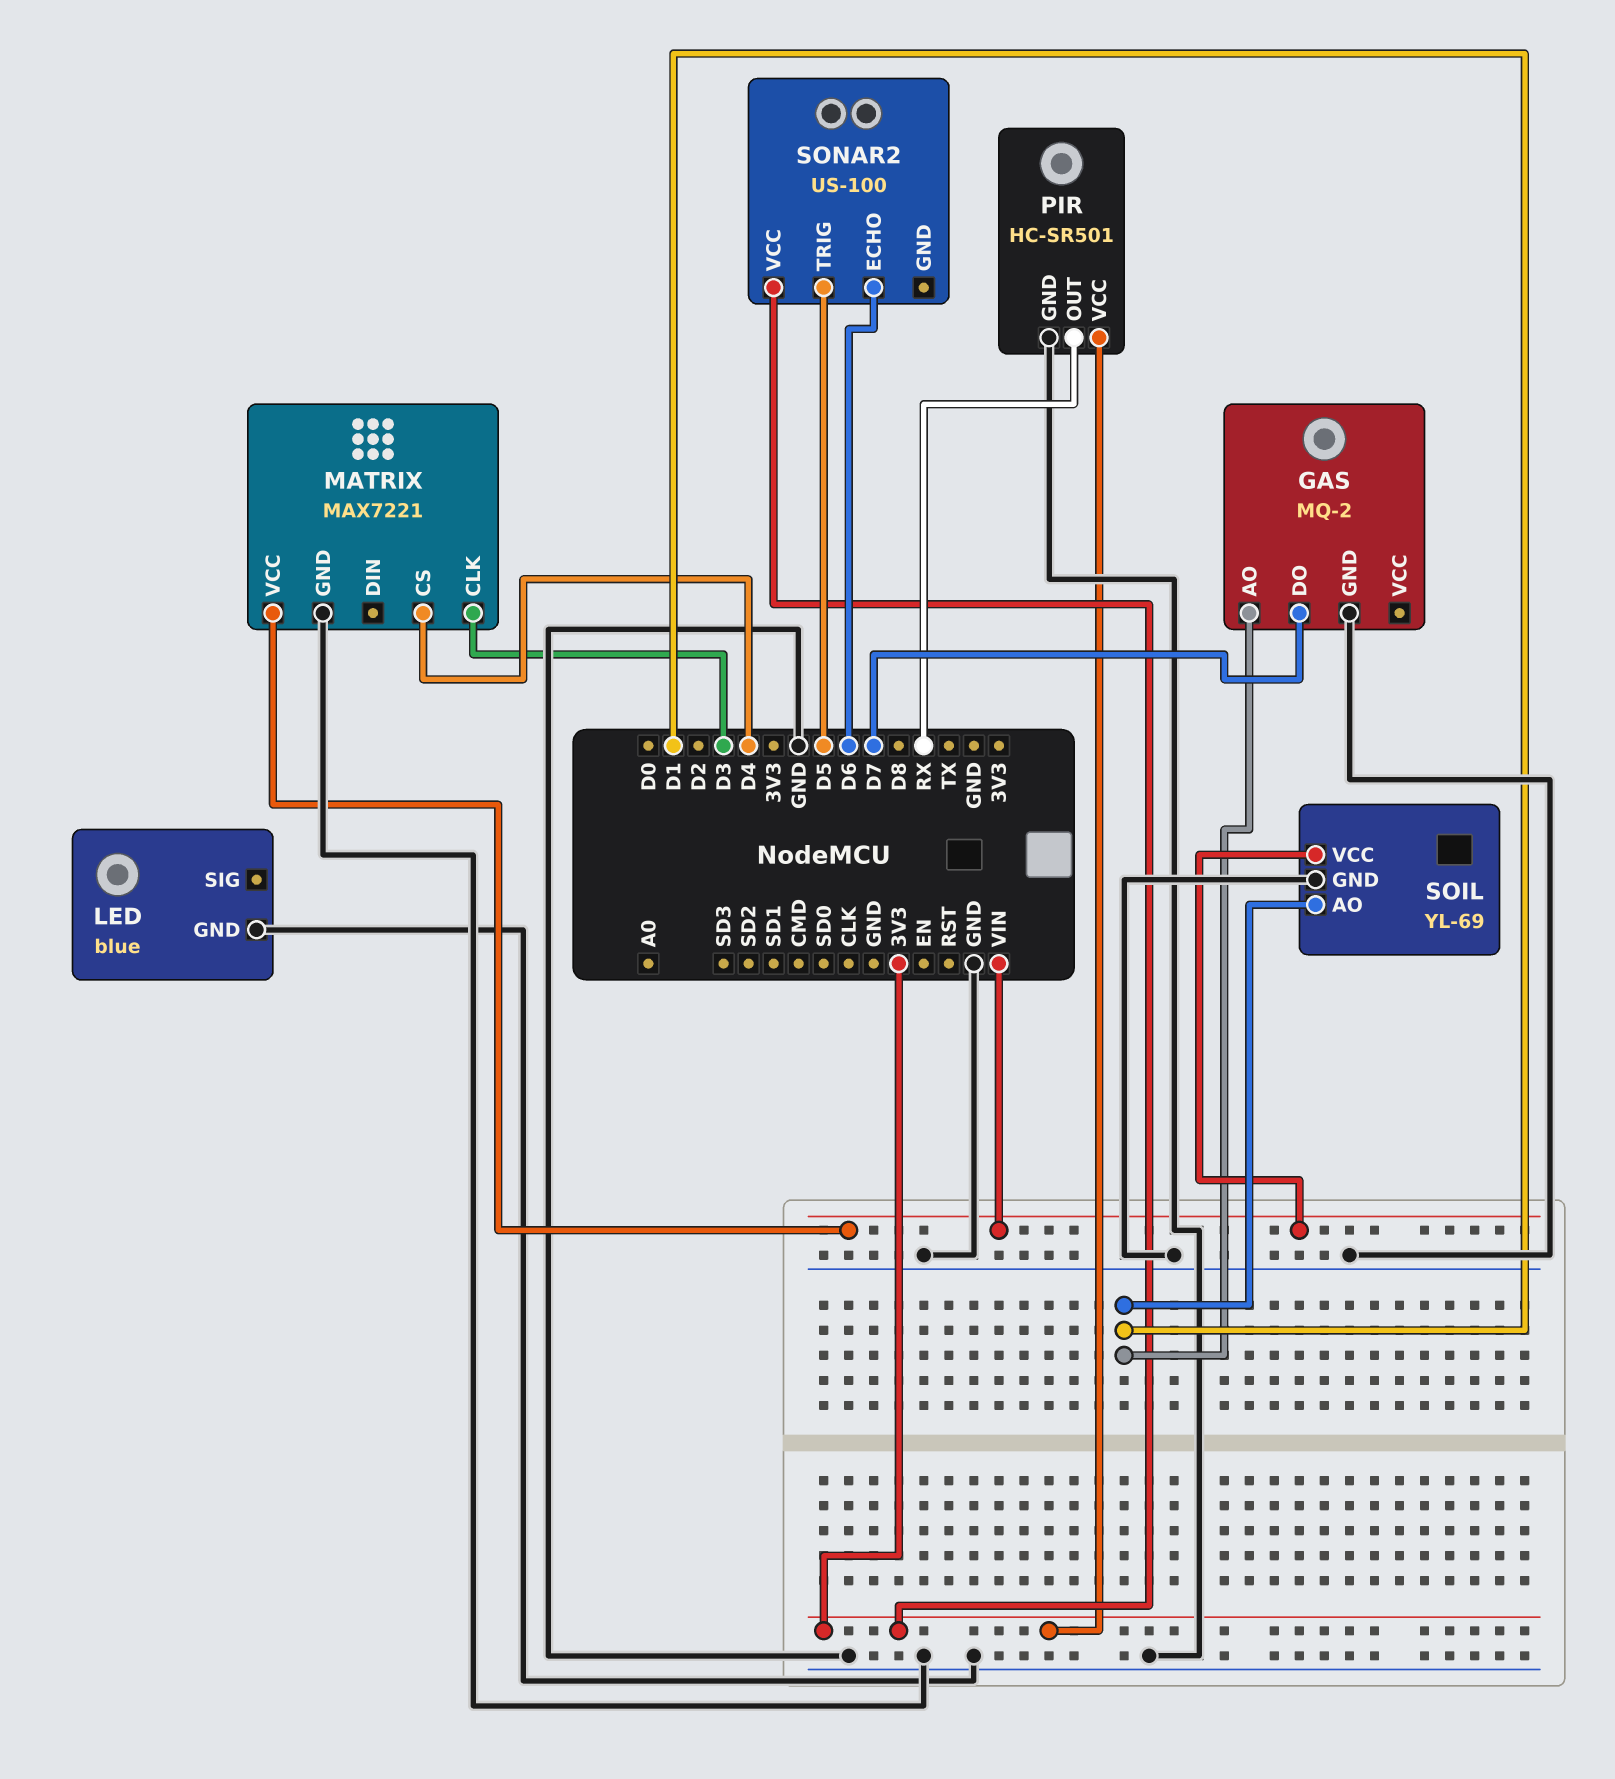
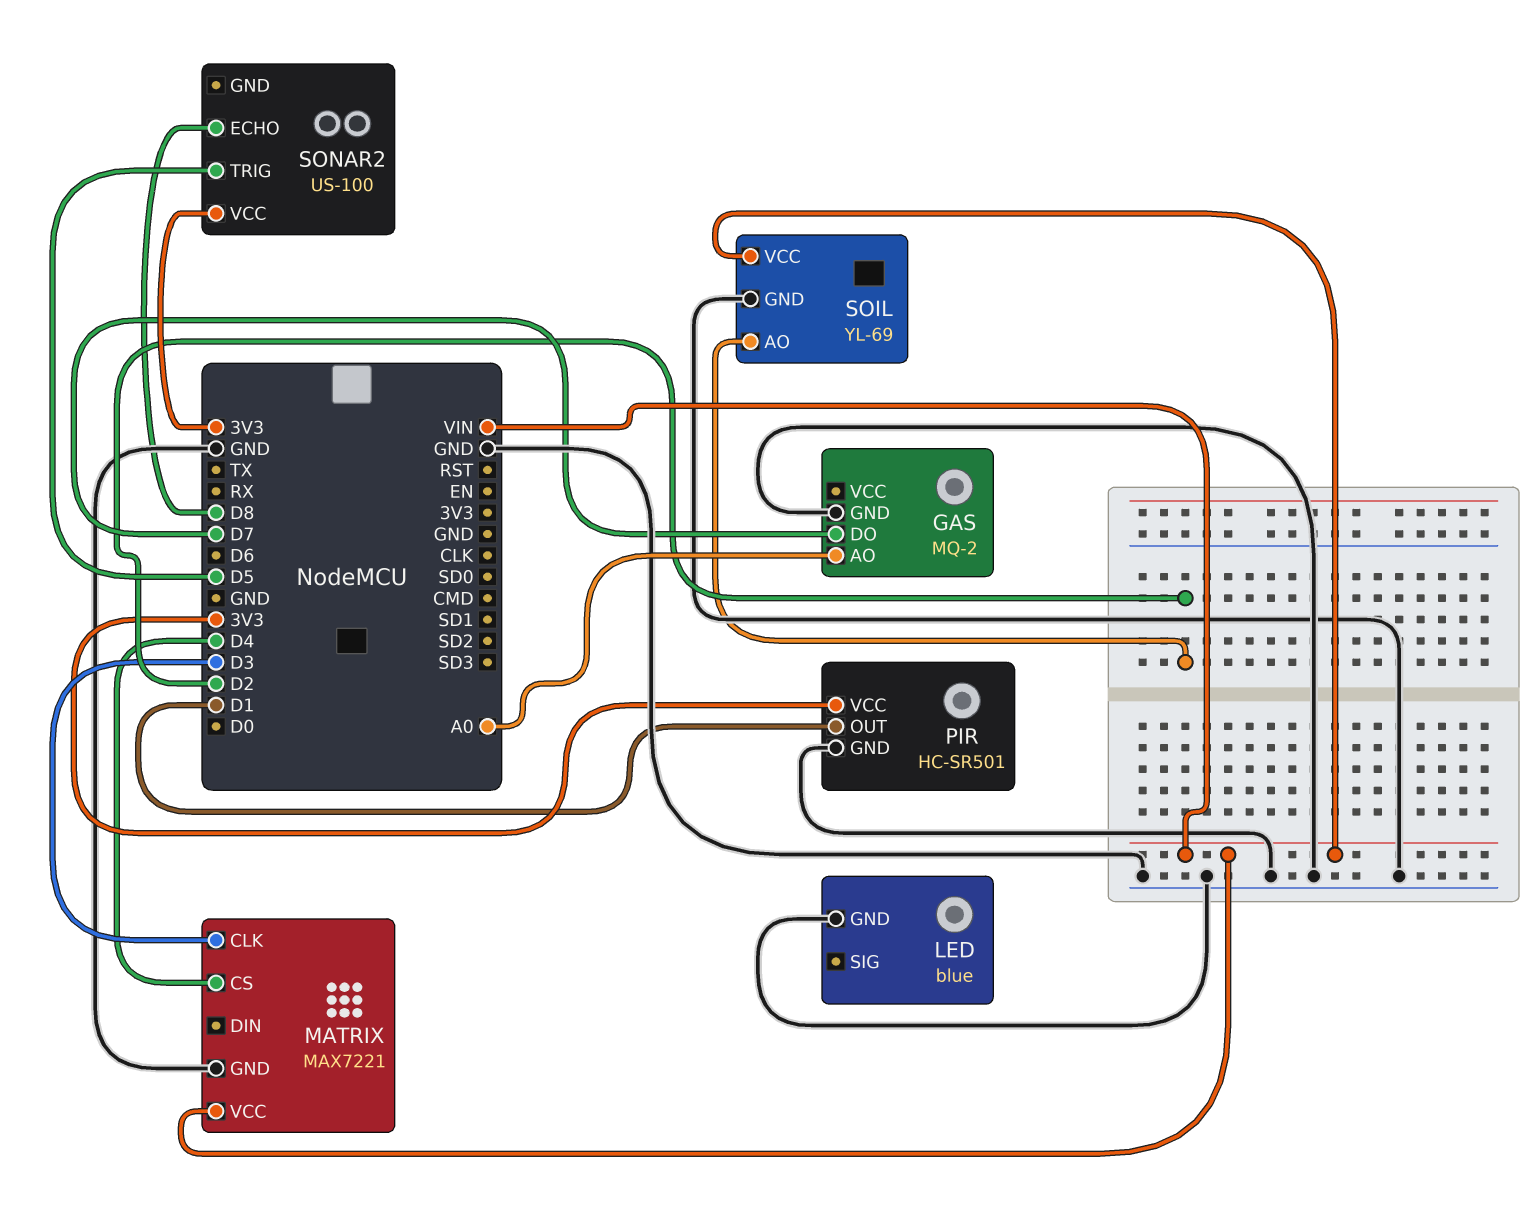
GAS pin AO: D1 -> A0
PIR pin OUT: RX -> D1
SOIL pin AO: D1 -> D2
SONAR2 pin ECHO: D6 -> D8

